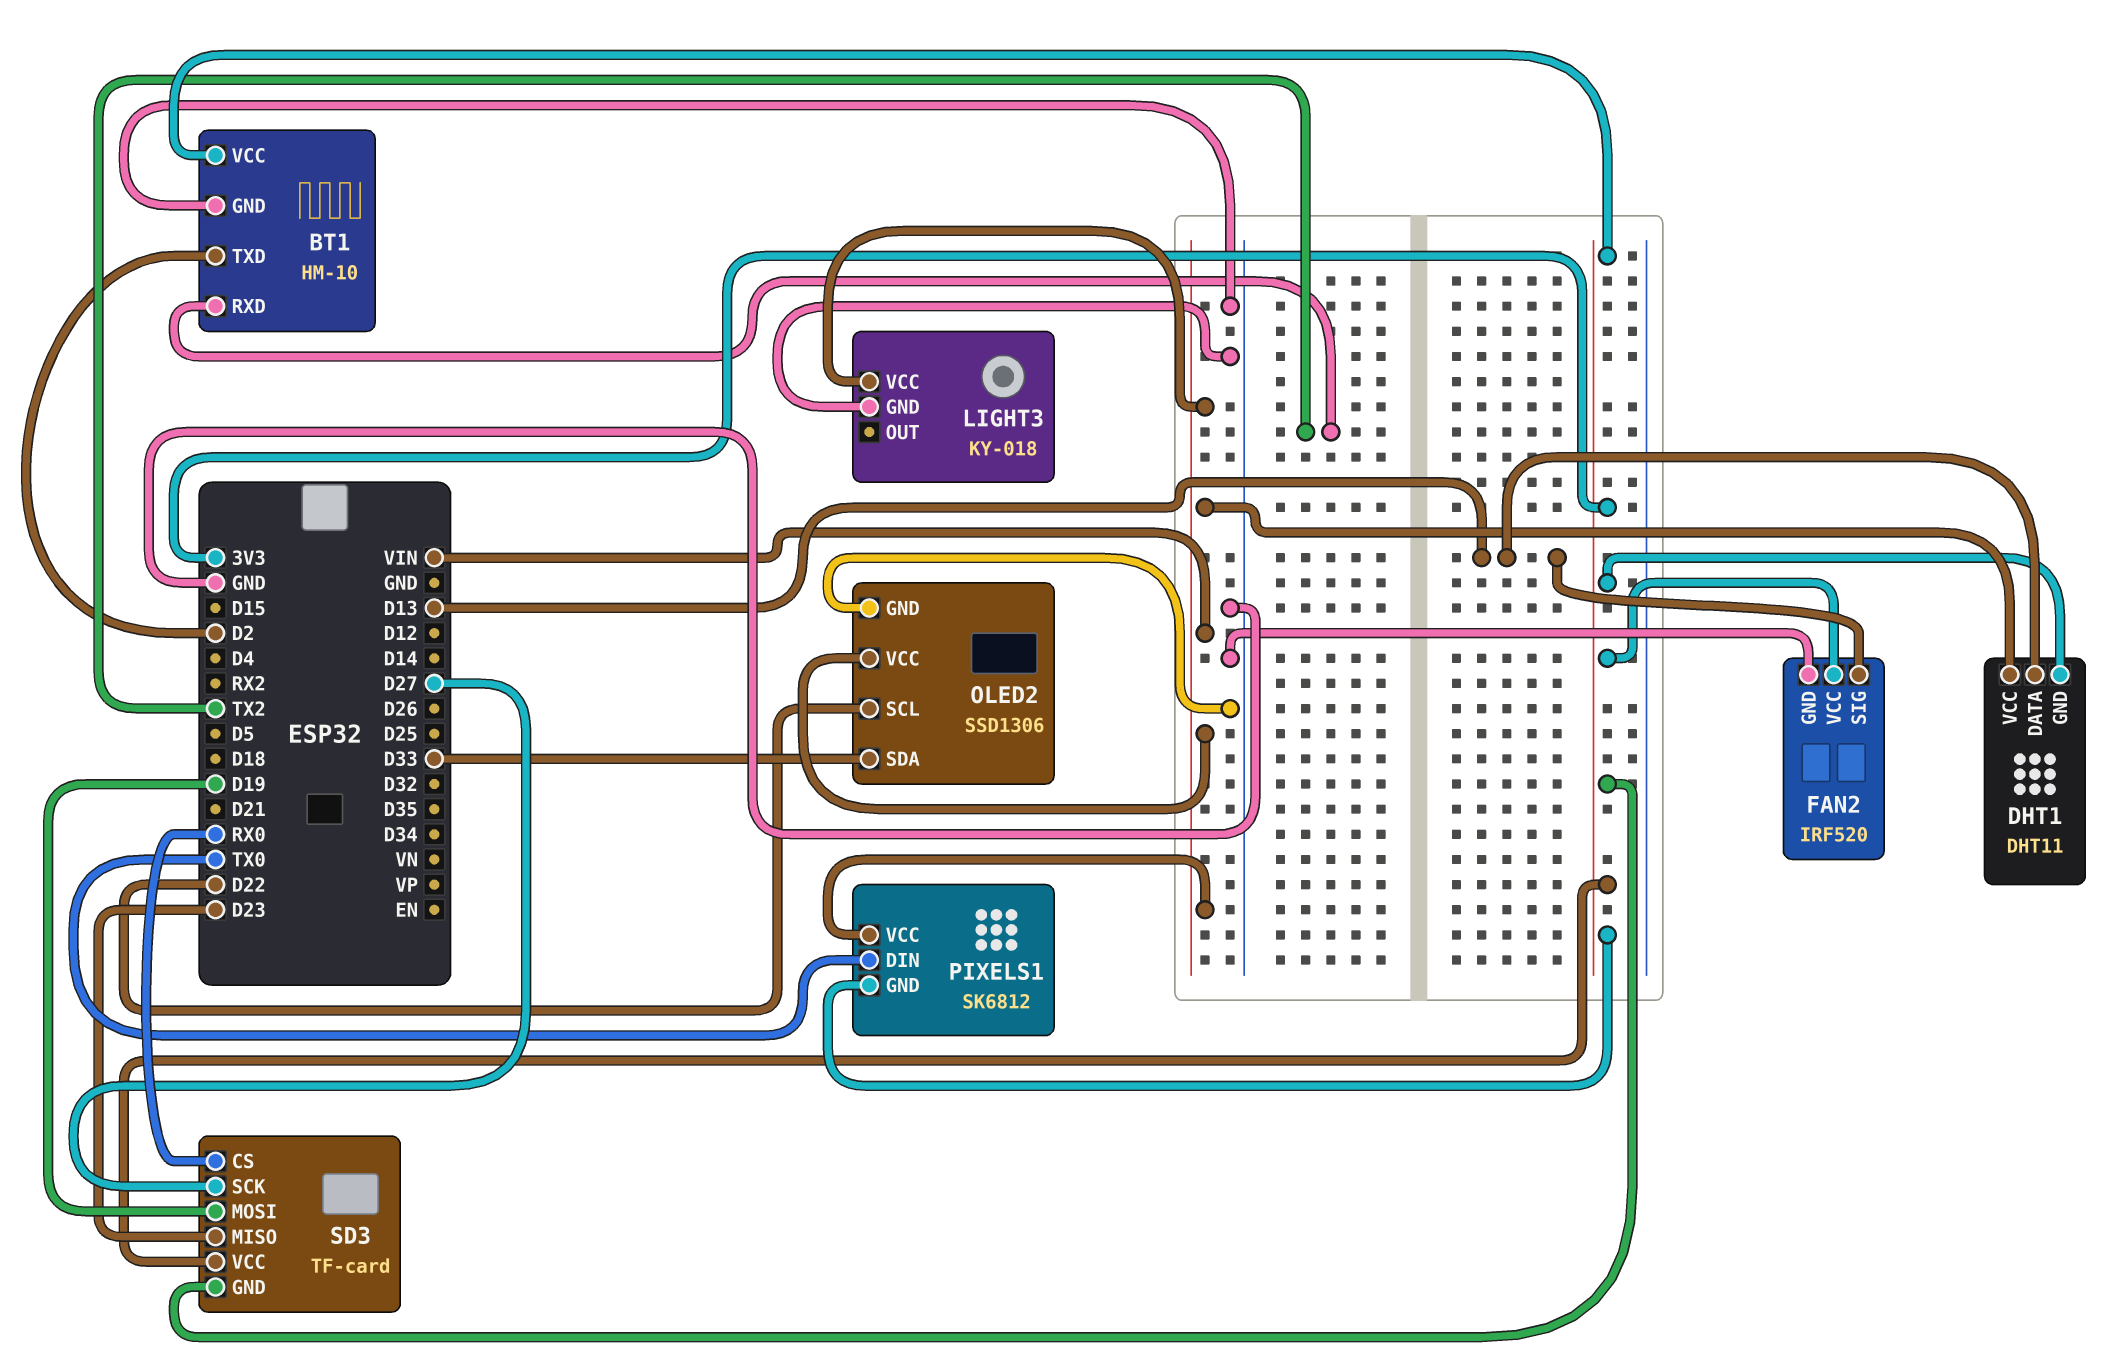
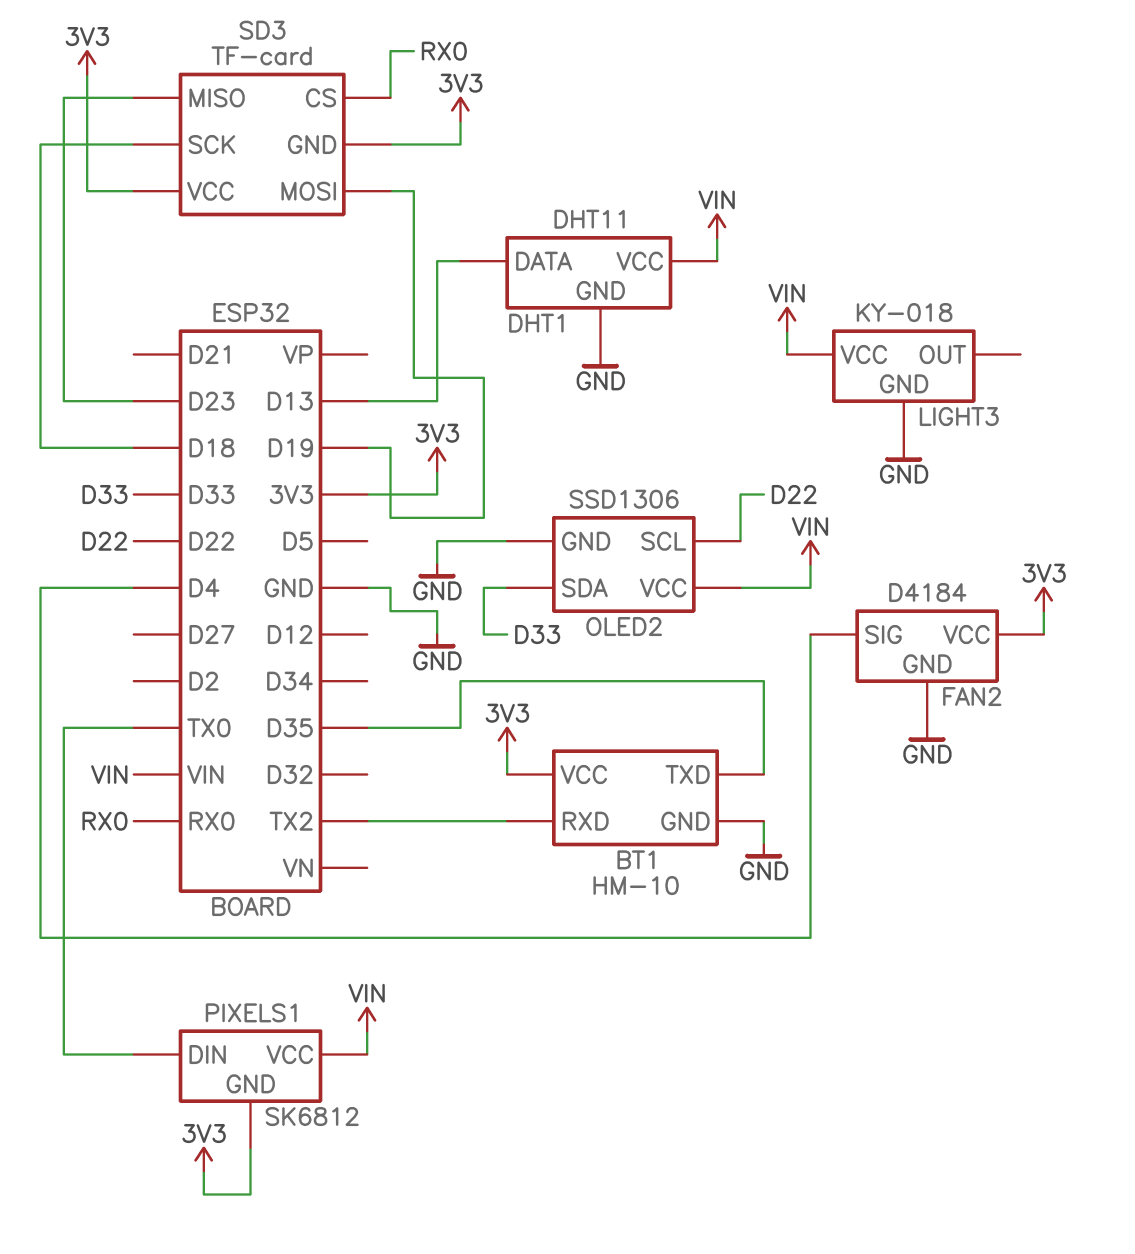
BT1 pin TXD: D2 -> D35
DHT1 pin GND: 3V3 -> GND
FAN2: IRF520 -> D4184
FAN2 pin SIG: D13 -> D4
SD3 pin SCK: D27 -> D18

